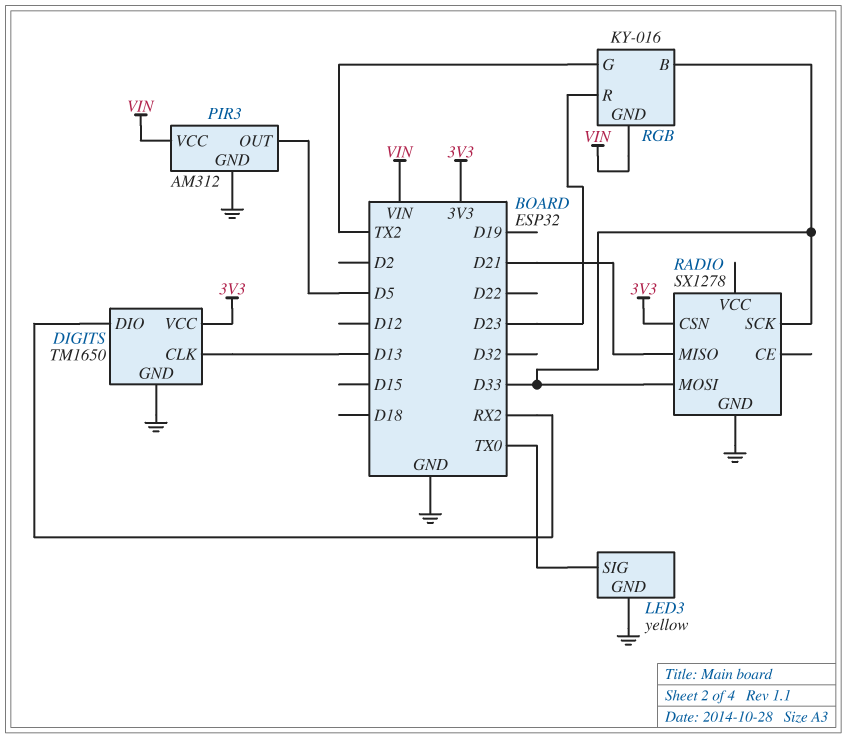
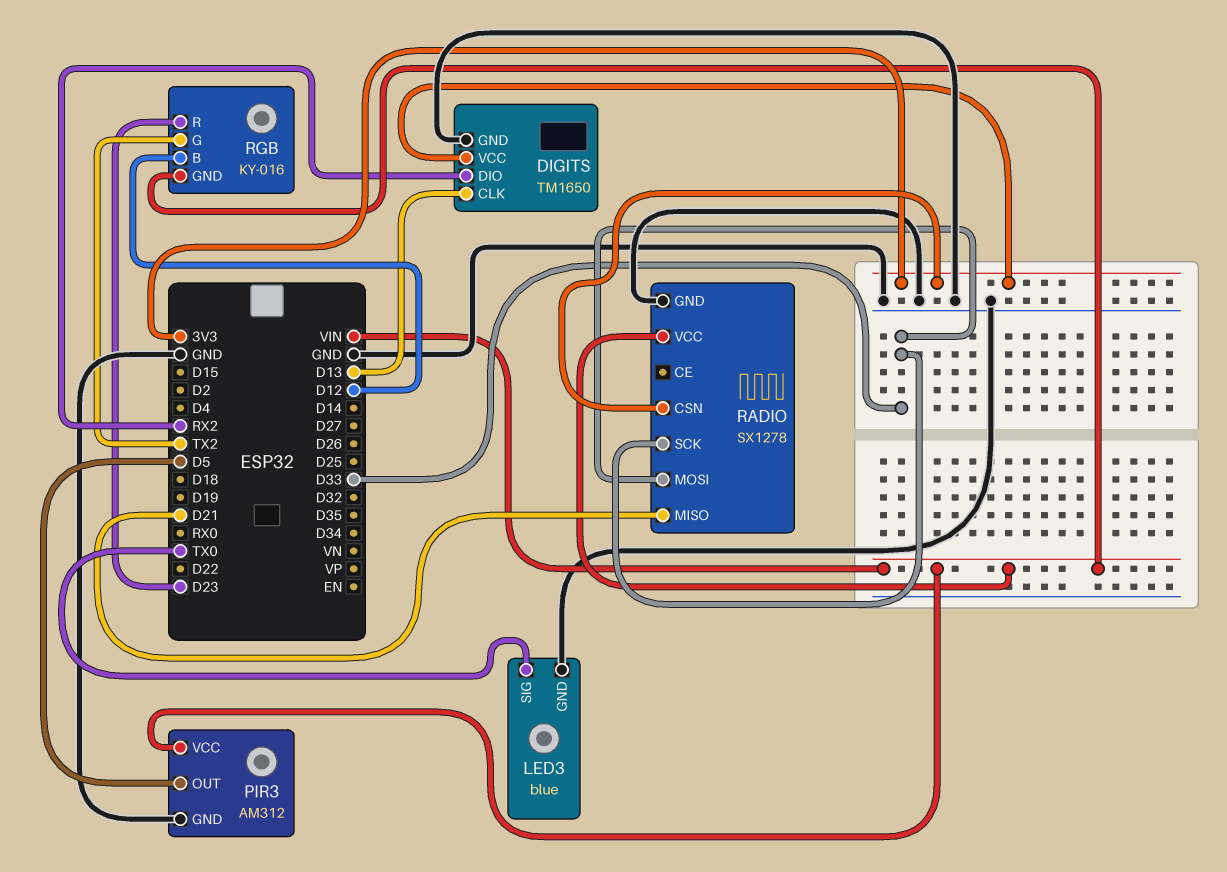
LED3: yellow -> blue
RADIO pin VCC: none -> VIN
RGB pin B: D33 -> D12

